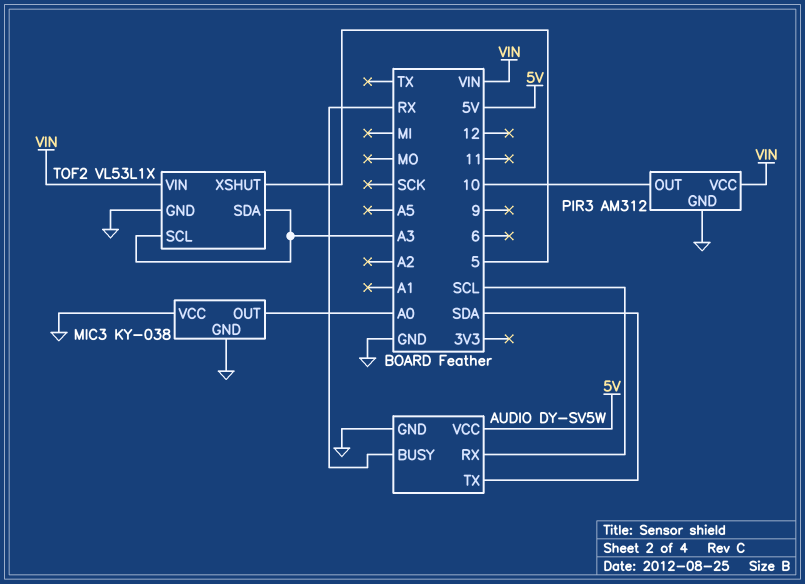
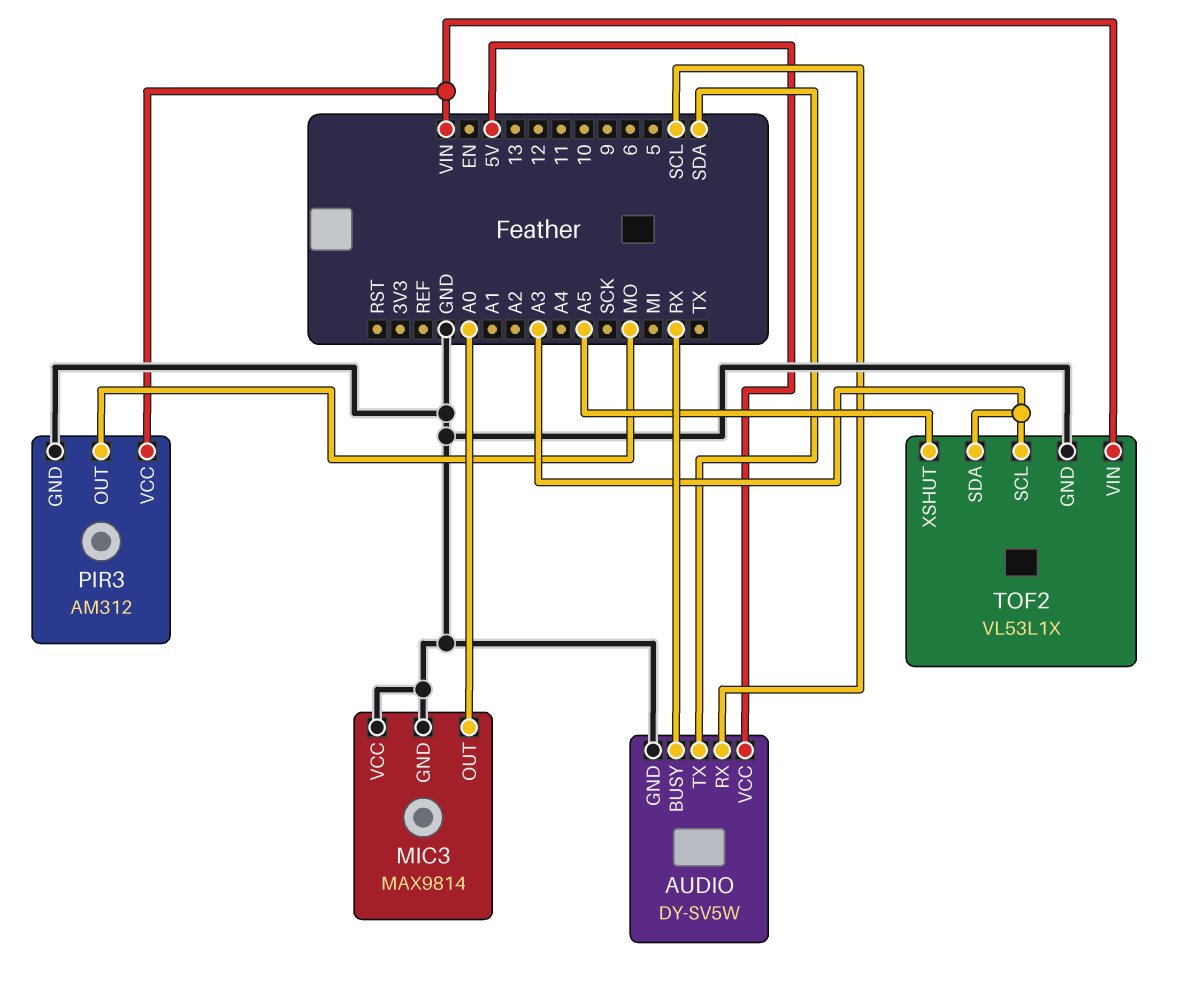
MIC3: KY-038 -> MAX9814
PIR3 pin OUT: 10 -> MO
TOF2 pin XSHUT: 5 -> A5

